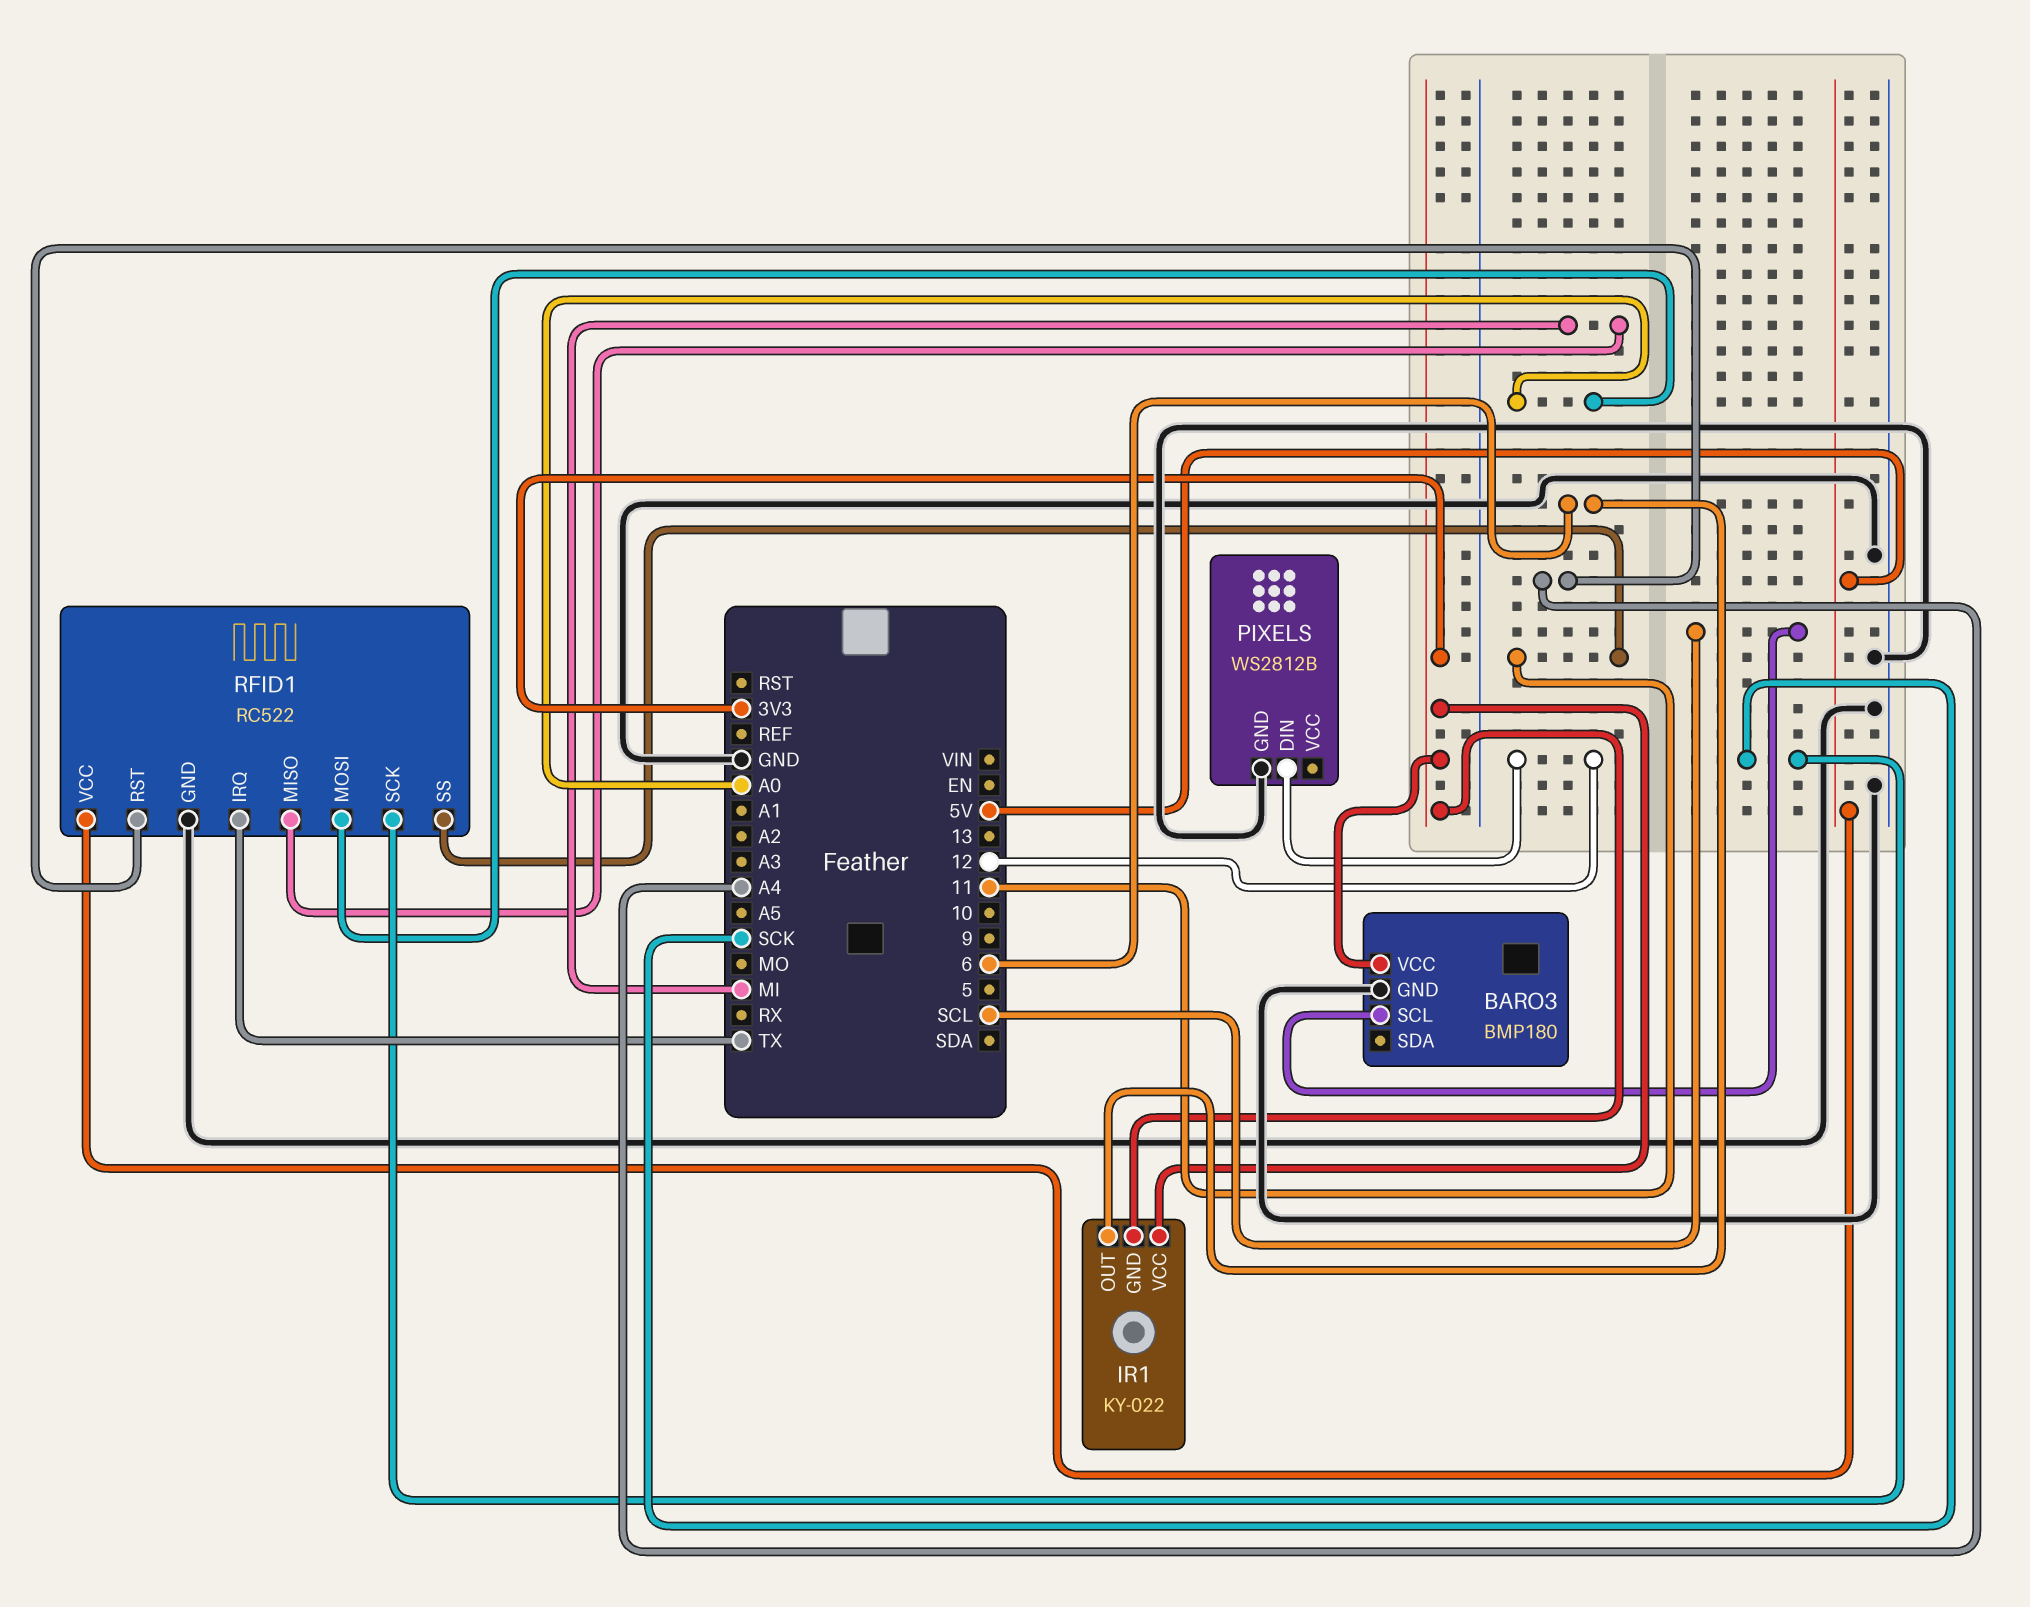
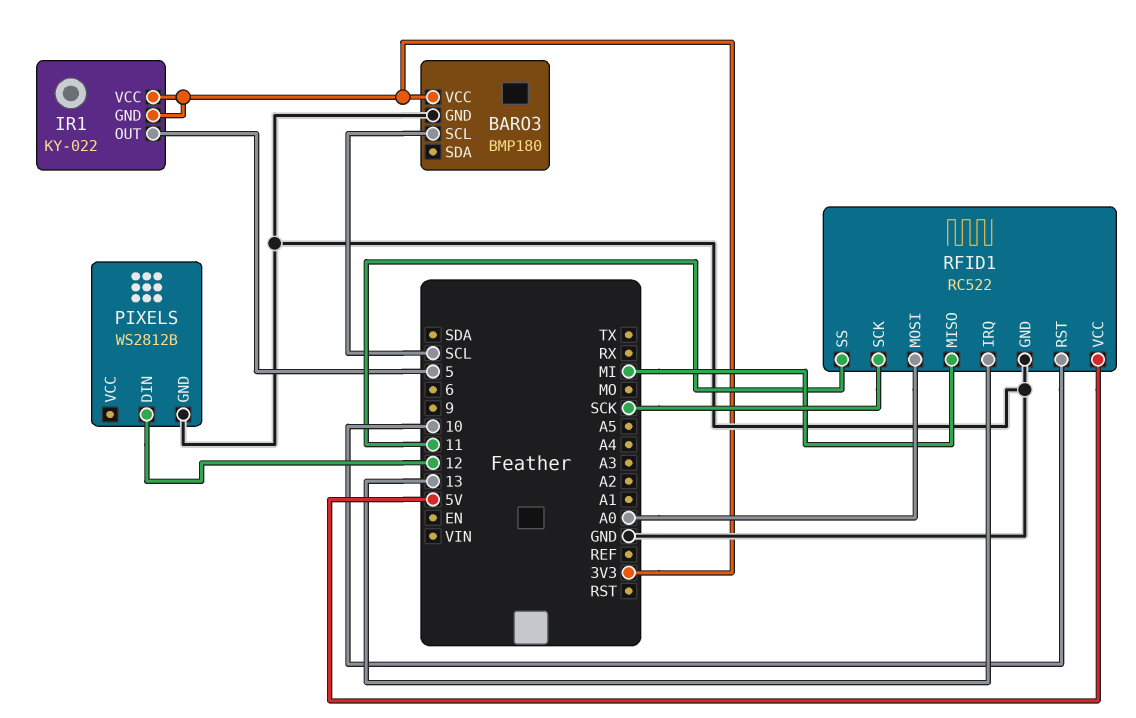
IR1 pin OUT: 6 -> 5
RFID1 pin IRQ: TX -> 13
RFID1 pin RST: A4 -> 10

